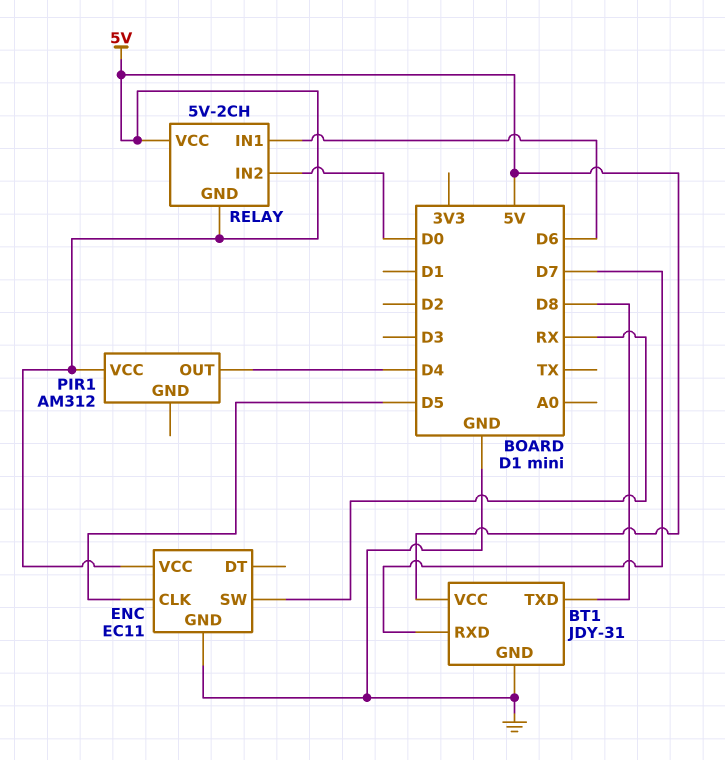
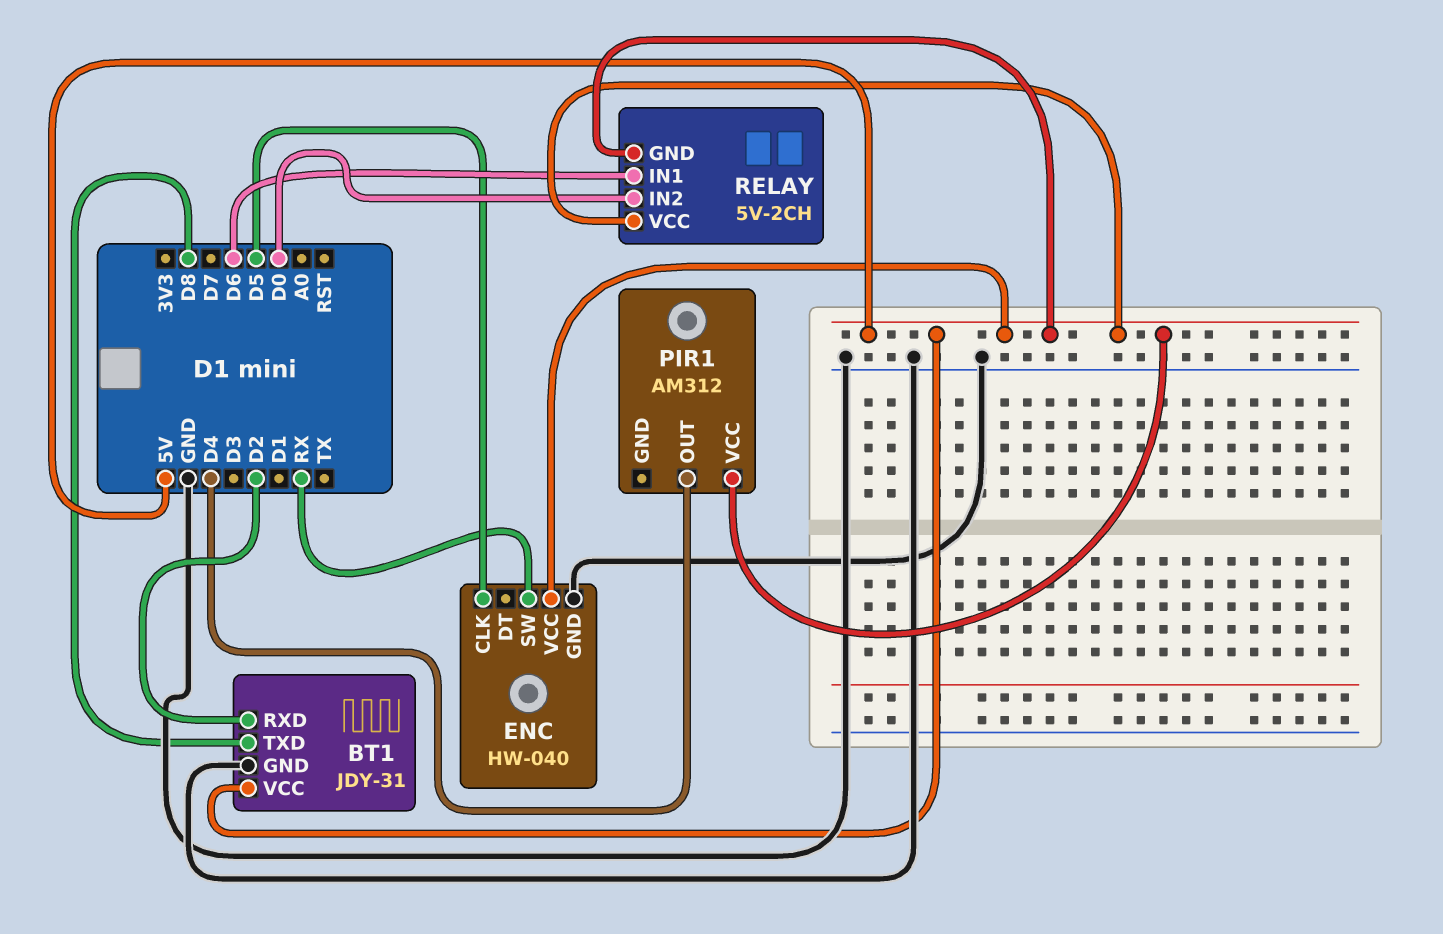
BT1 pin RXD: D7 -> D2
ENC: EC11 -> HW-040

